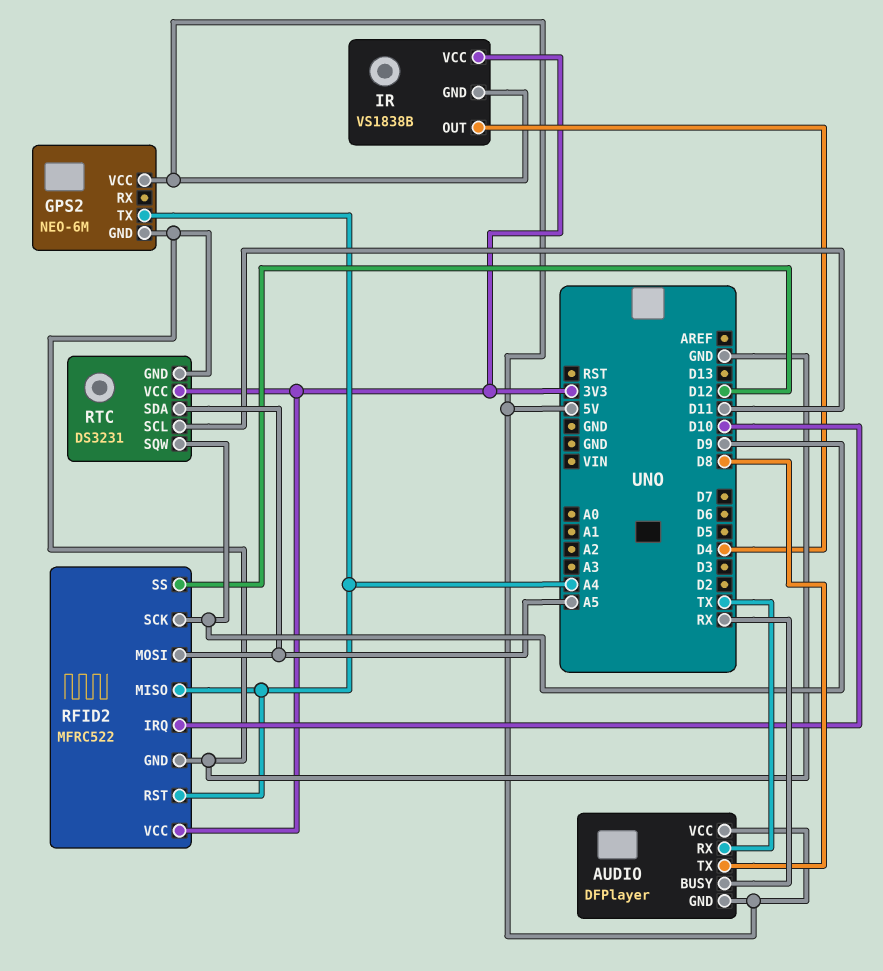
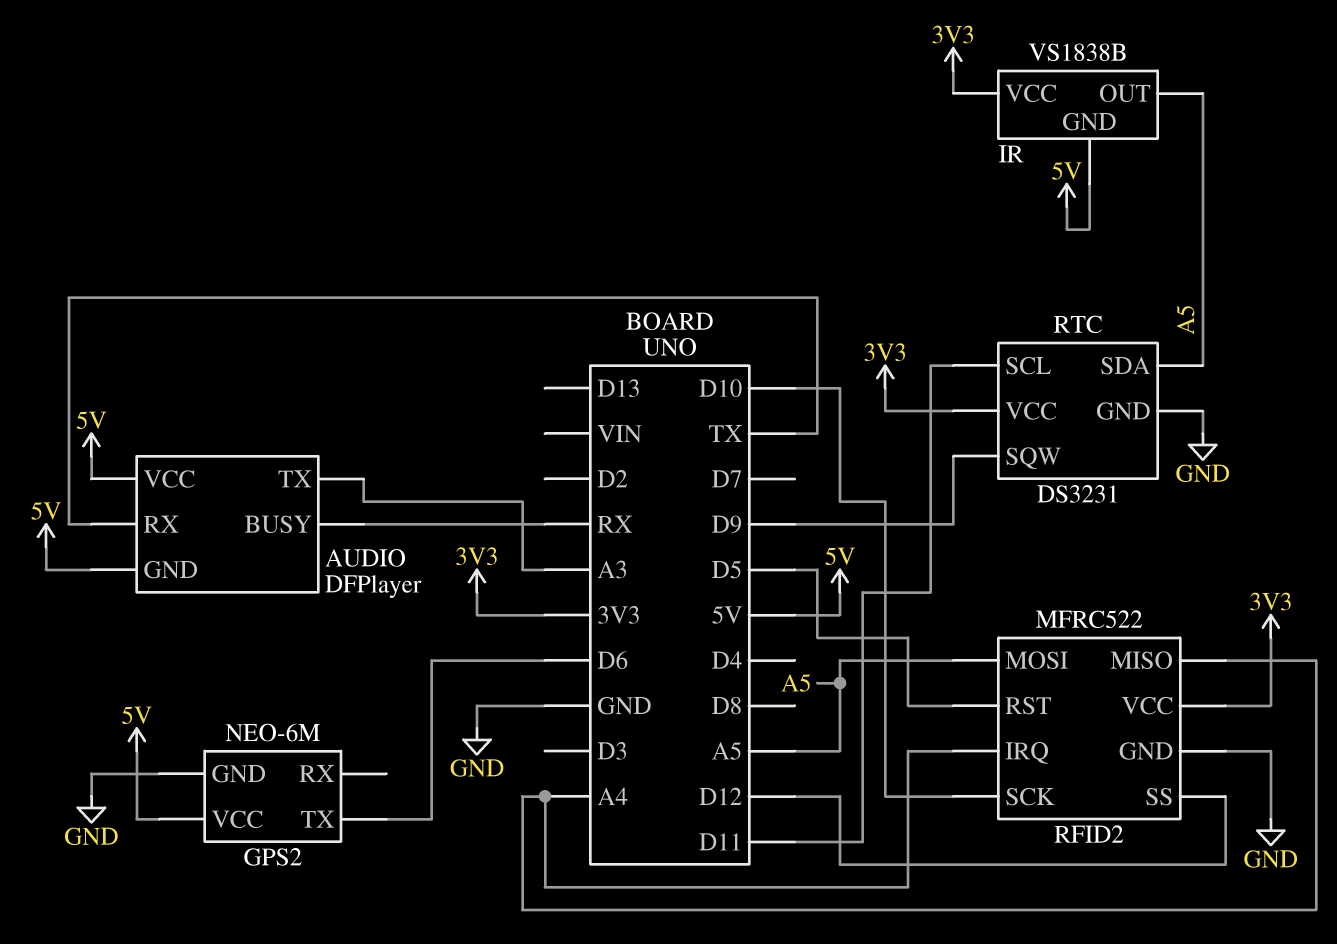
AUDIO pin TX: D8 -> A3
GPS2 pin TX: A4 -> D6
IR pin OUT: D4 -> A5
RFID2 pin IRQ: D10 -> A4
RFID2 pin RST: A4 -> D5
RFID2 pin SCK: D9 -> D10

